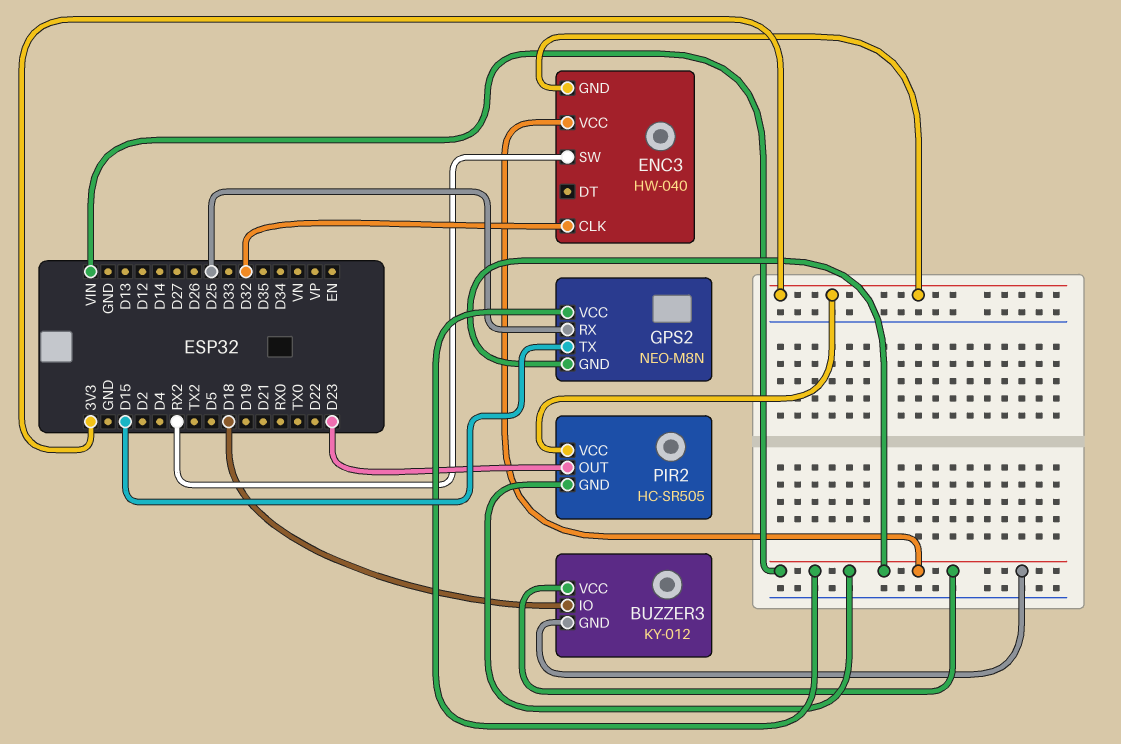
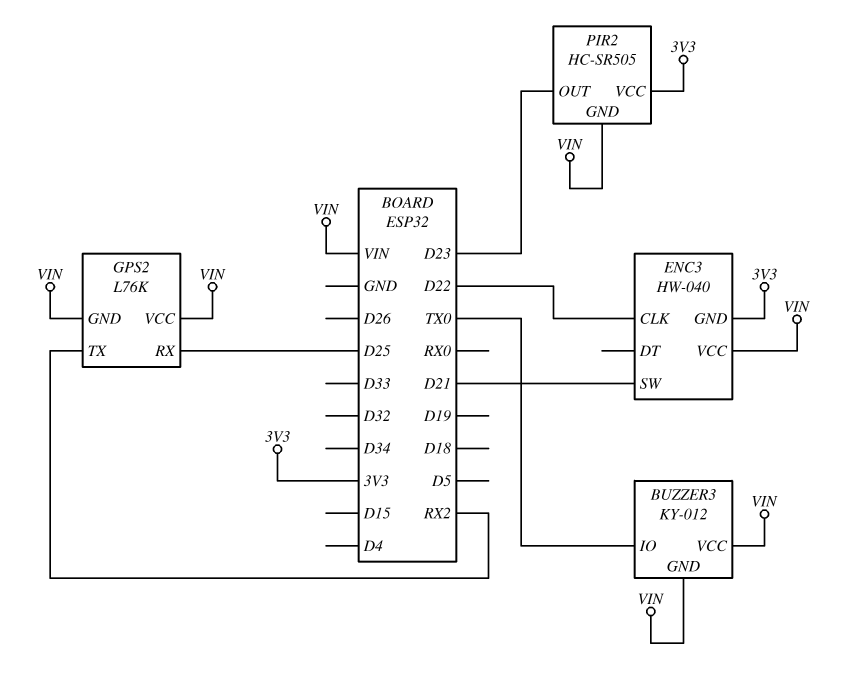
BUZZER3 pin IO: D18 -> TX0
ENC3 pin CLK: D32 -> D22
ENC3 pin SW: RX2 -> D21
GPS2: NEO-M8N -> L76K
GPS2 pin TX: D15 -> RX2

